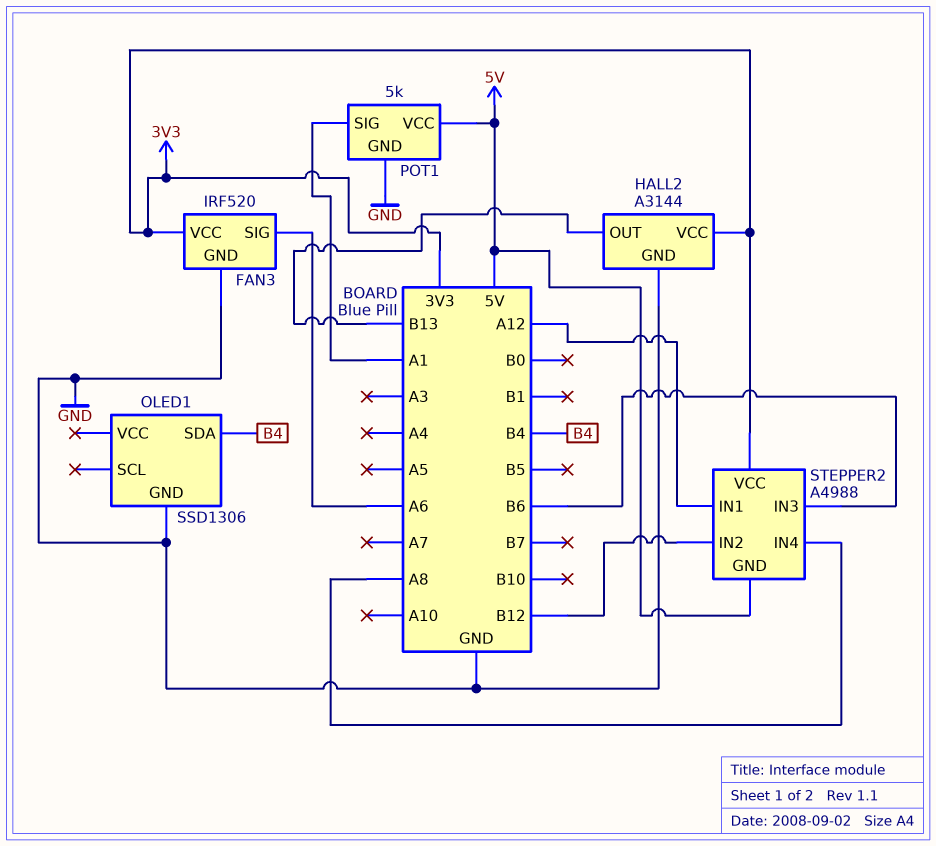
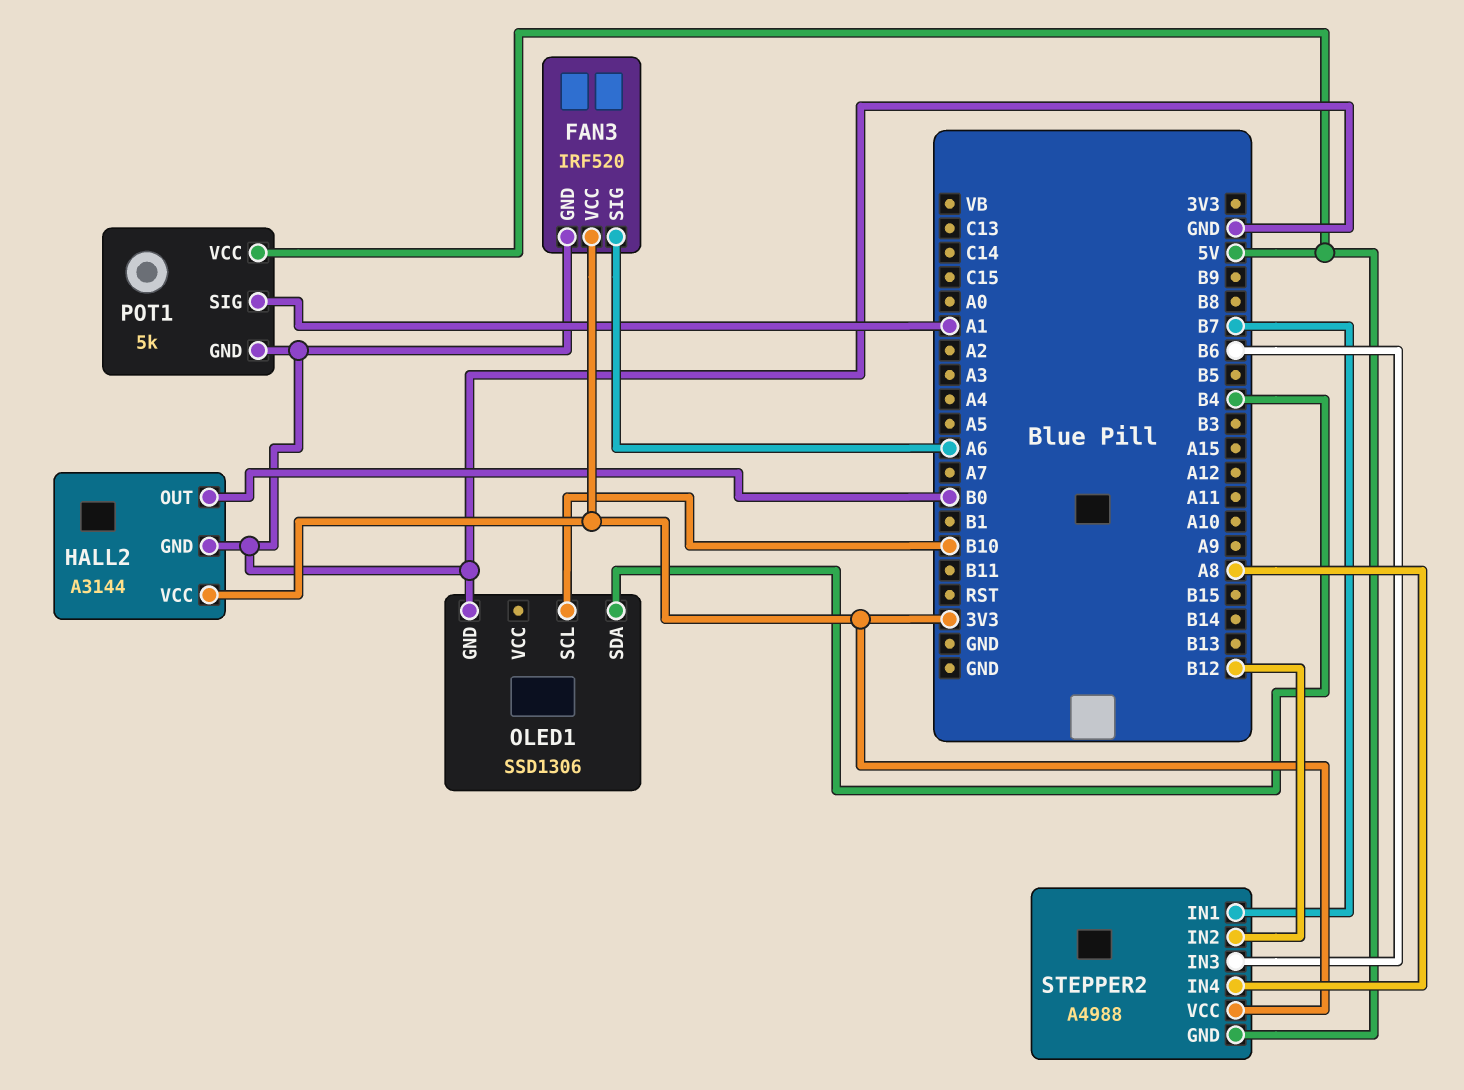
HALL2 pin OUT: B13 -> B0
OLED1 pin SCL: none -> B10
STEPPER2 pin IN1: A12 -> B7

